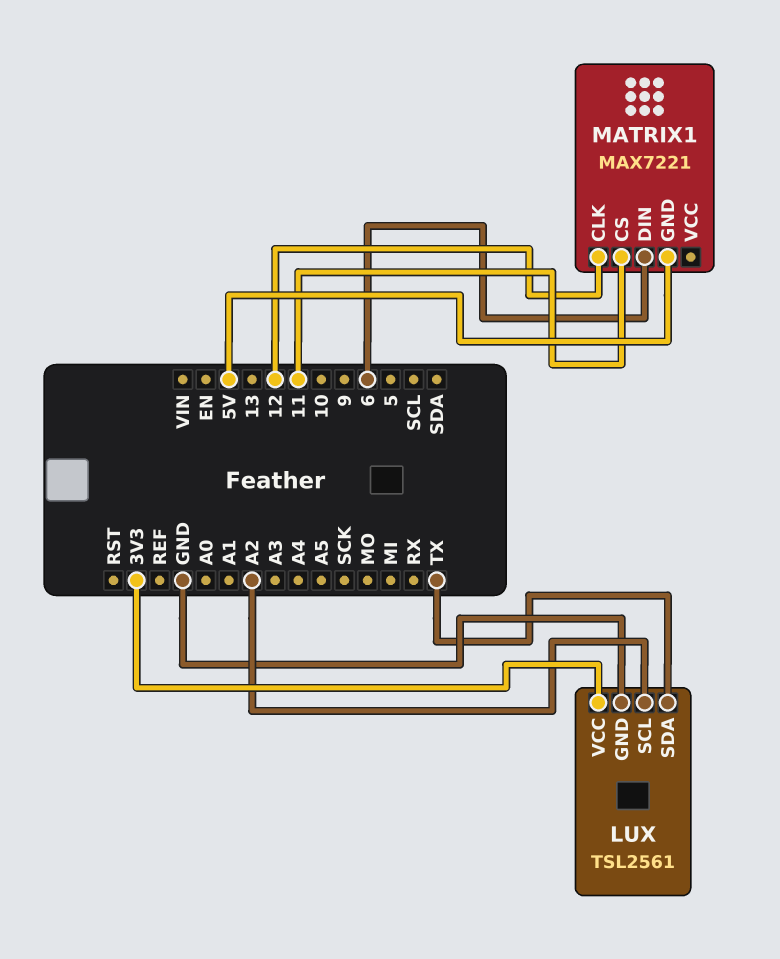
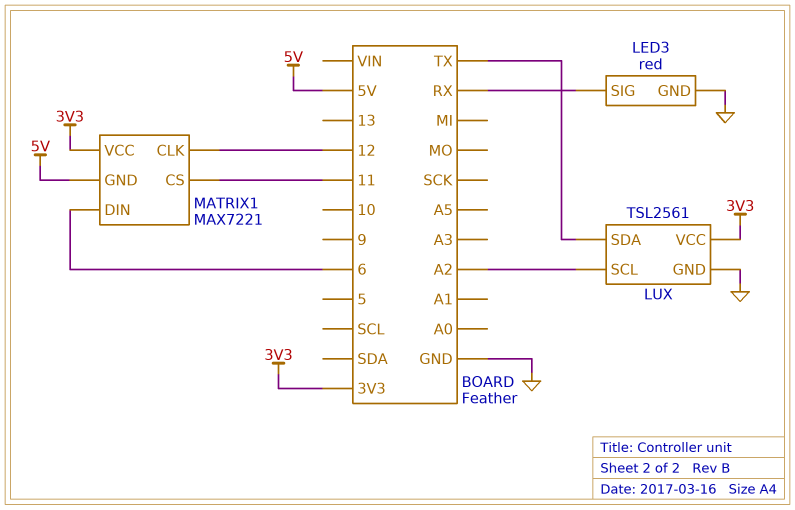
LED3: none -> red
LED3 pin GND: none -> GND
LED3 pin SIG: none -> RX
MATRIX1 pin VCC: none -> 3V3

